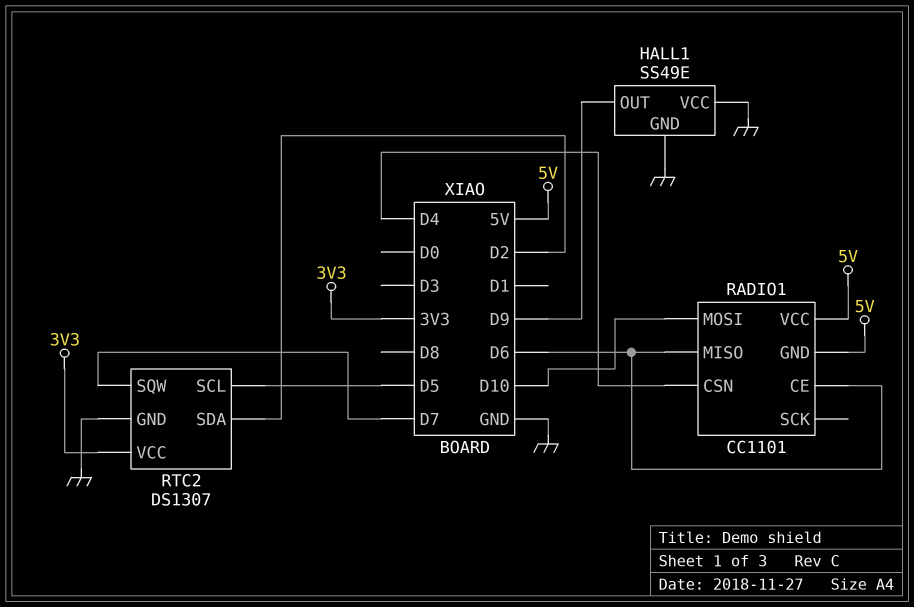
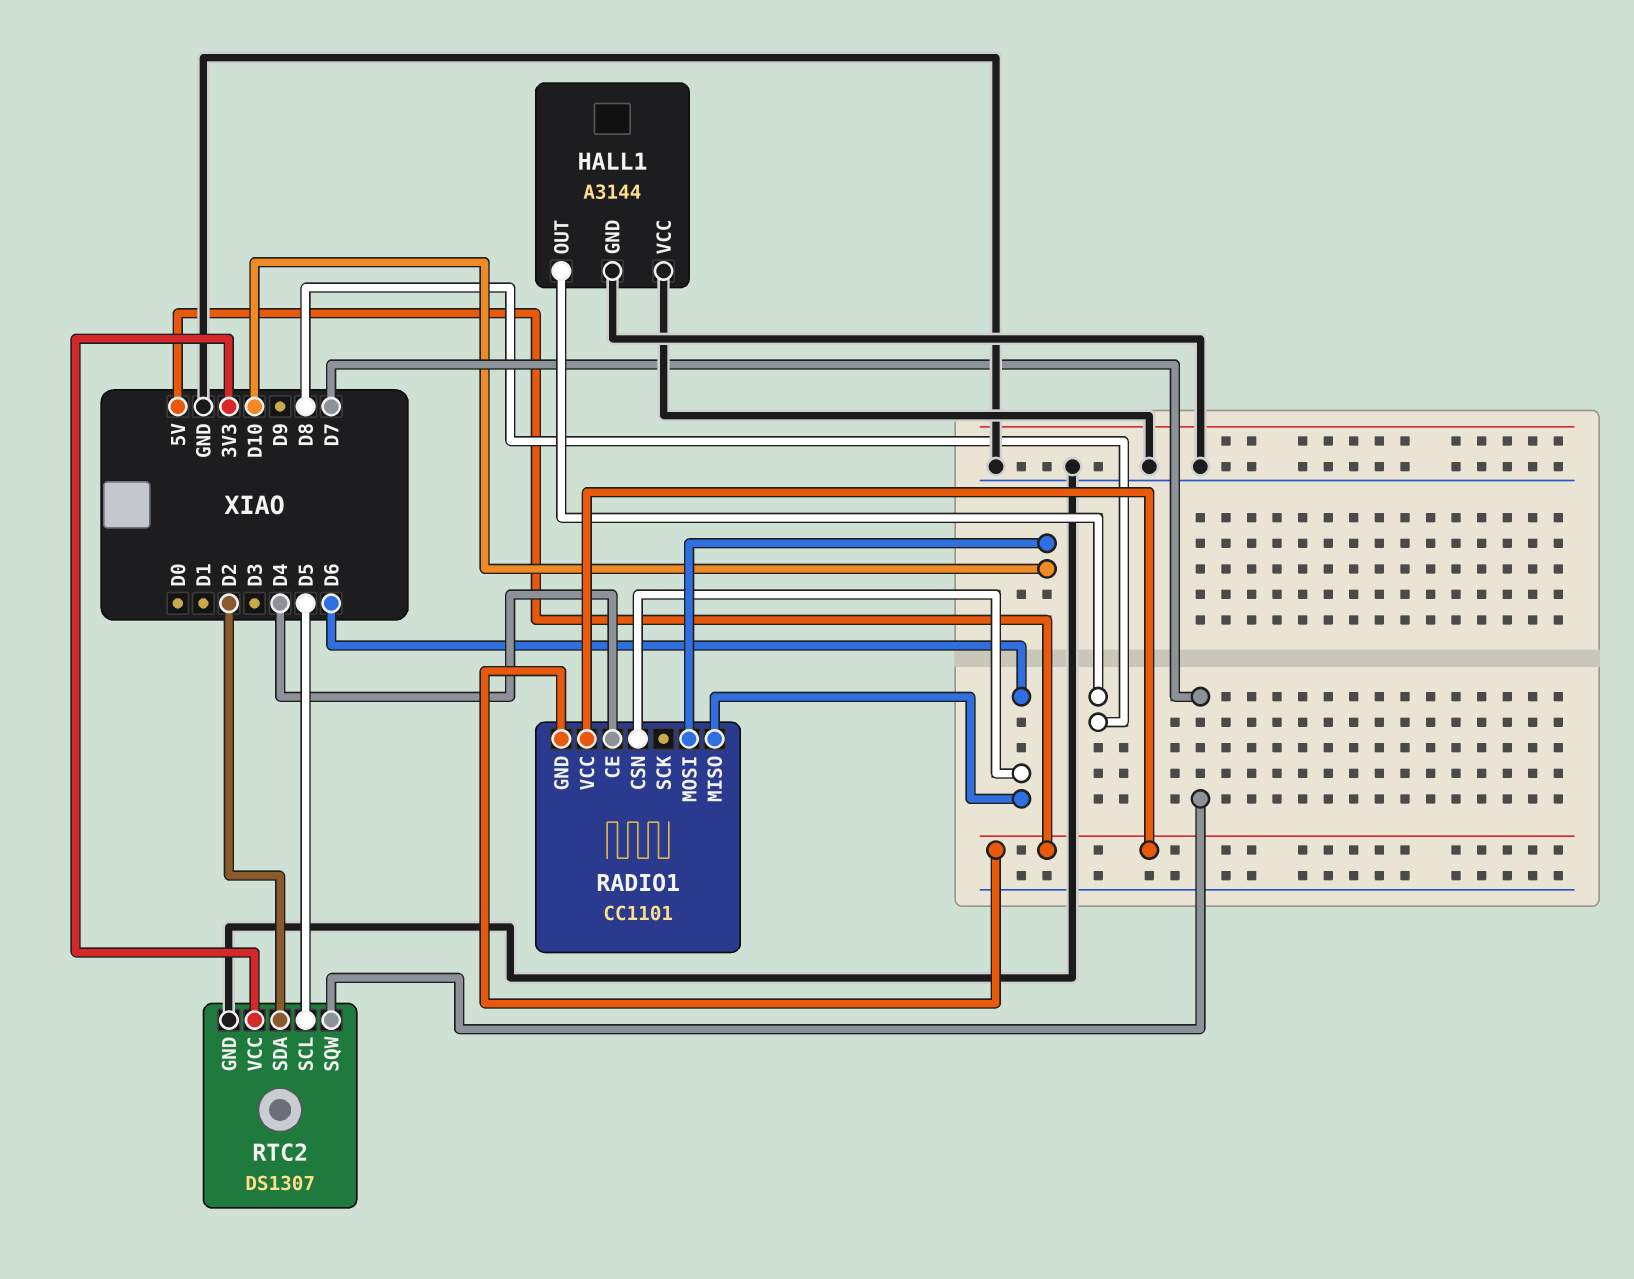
HALL1: SS49E -> A3144
HALL1 pin OUT: D9 -> D8
RADIO1 pin CE: D6 -> D4
RADIO1 pin CSN: D4 -> D6

